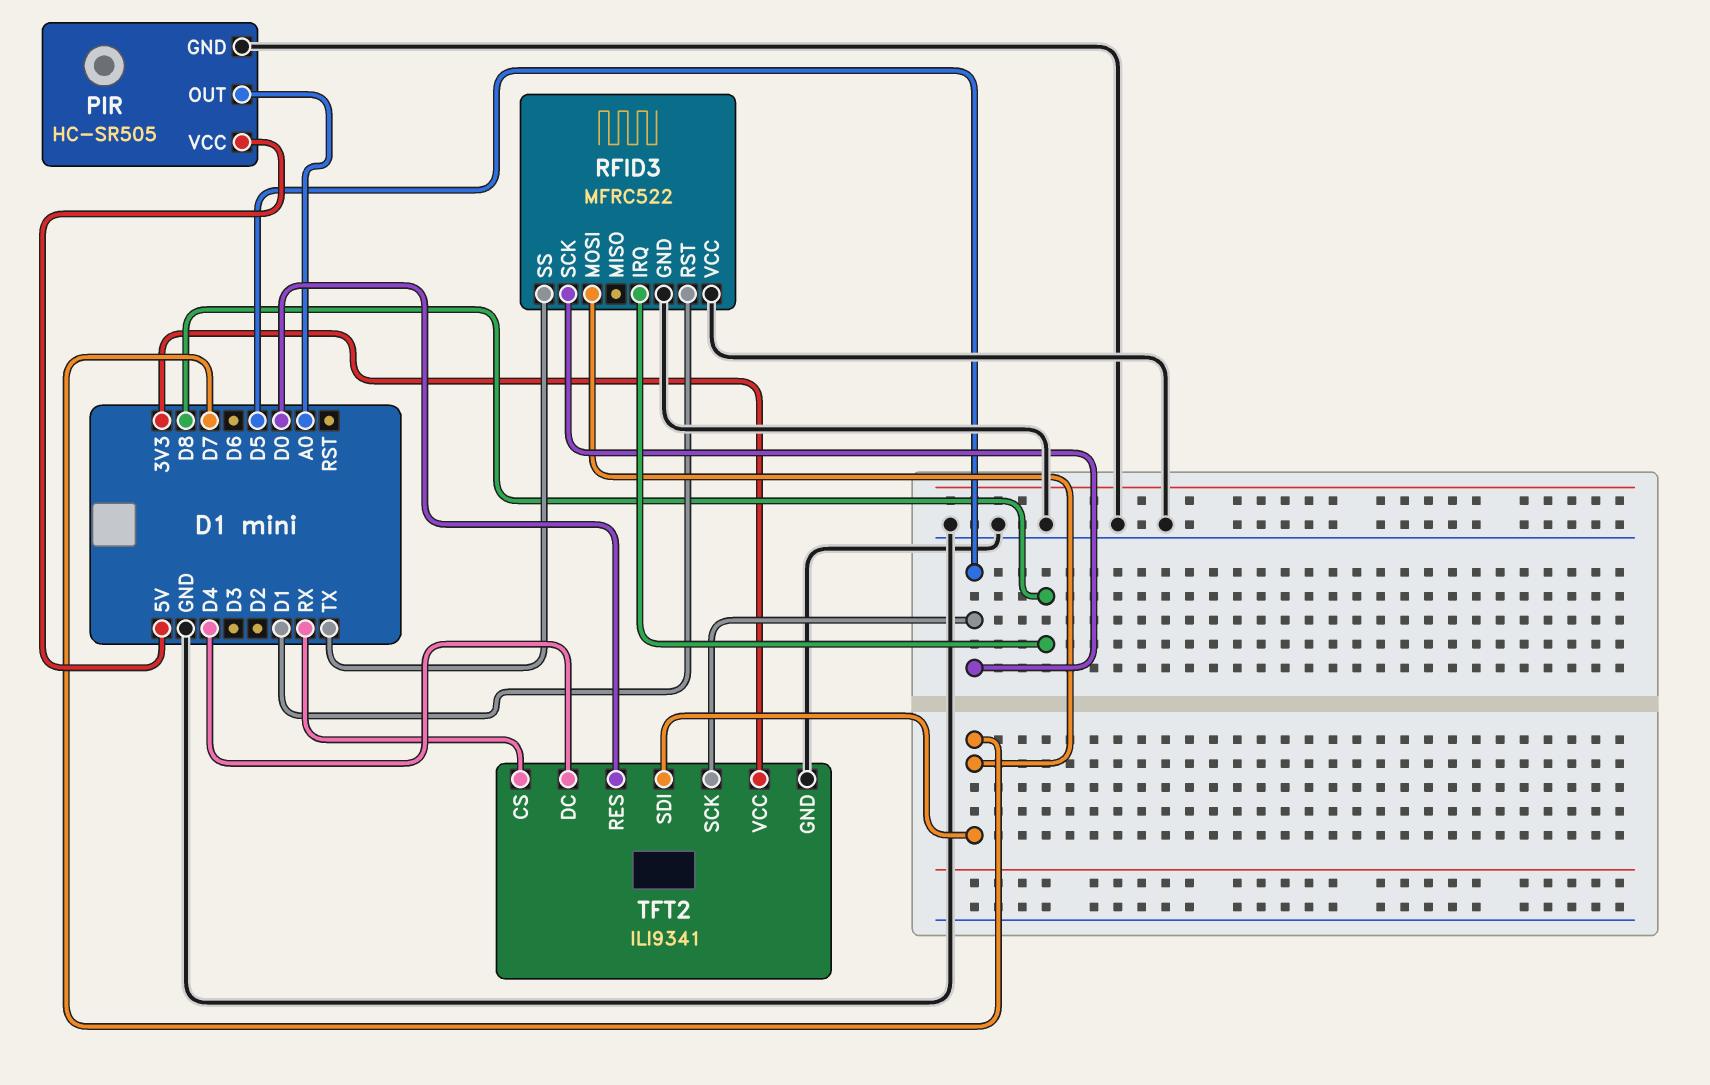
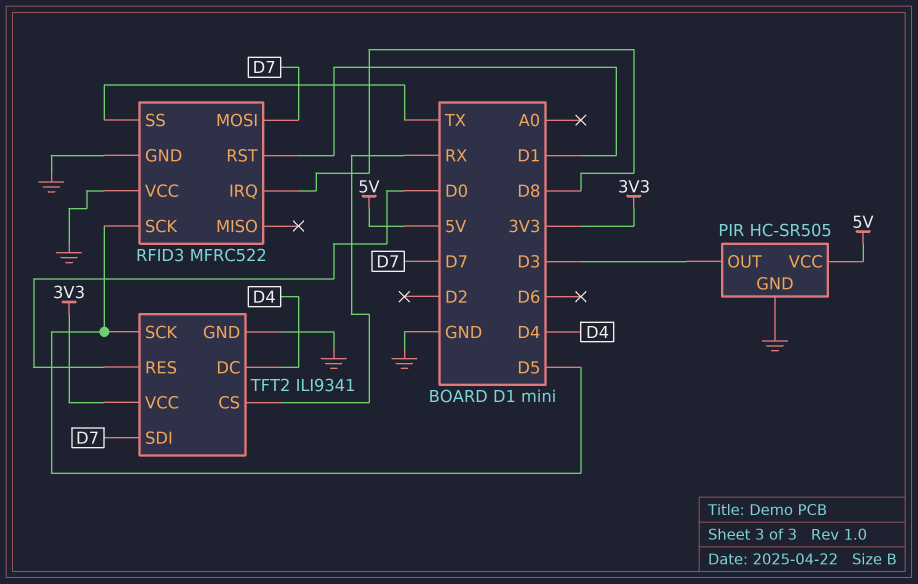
PIR pin OUT: A0 -> D3

